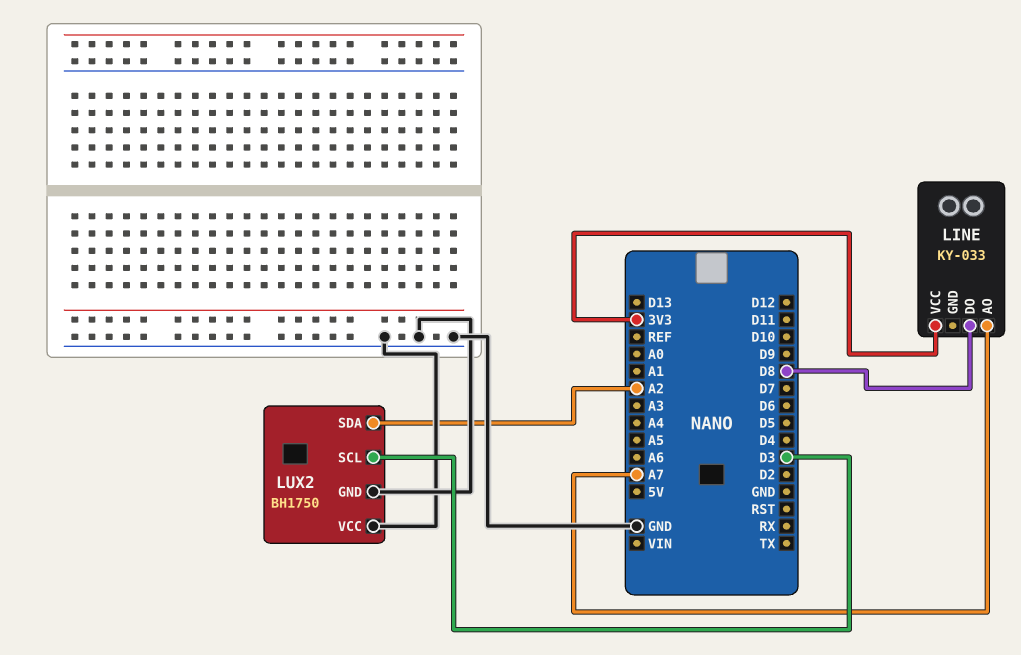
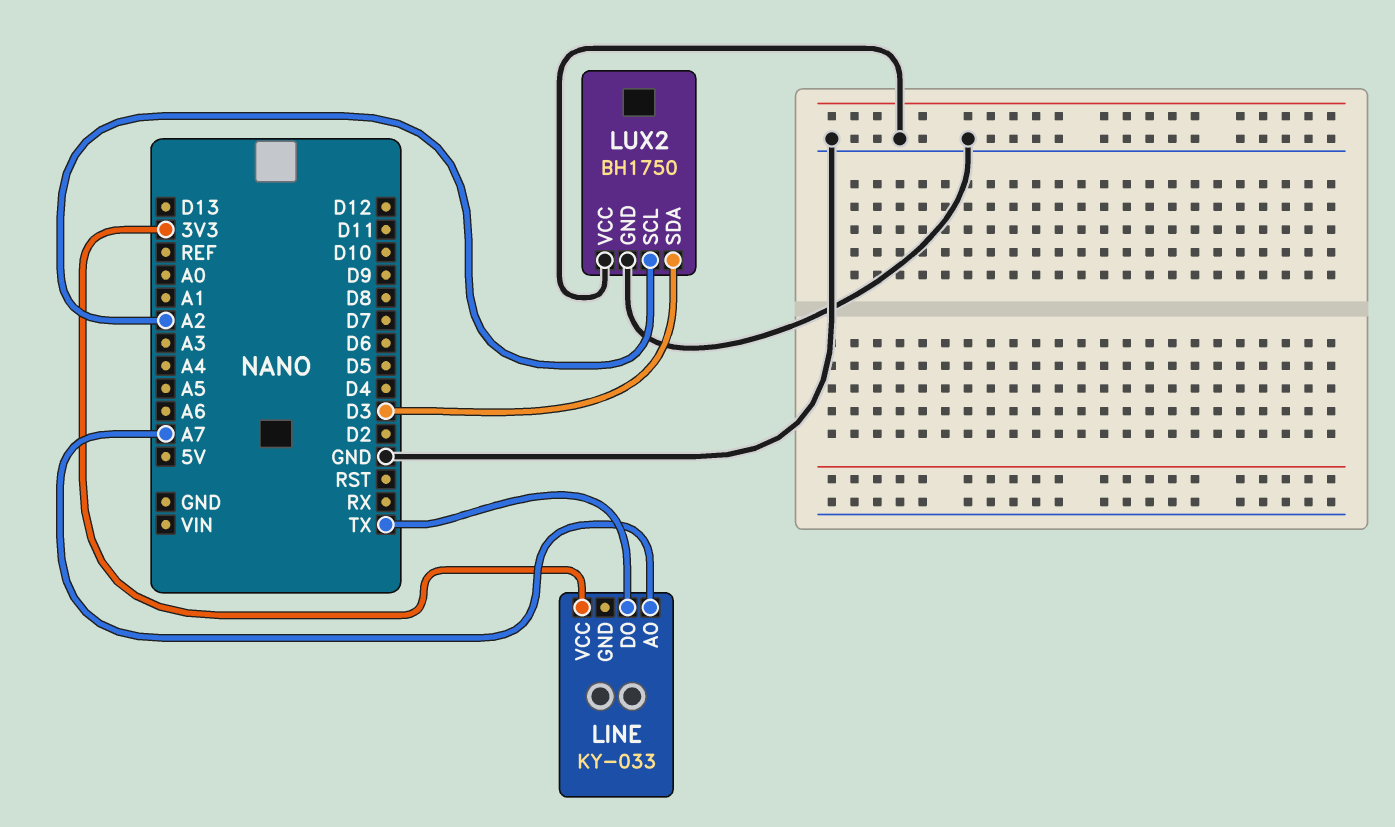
LINE pin DO: D8 -> TX
LUX2 pin SCL: D3 -> A2
LUX2 pin SDA: A2 -> D3

